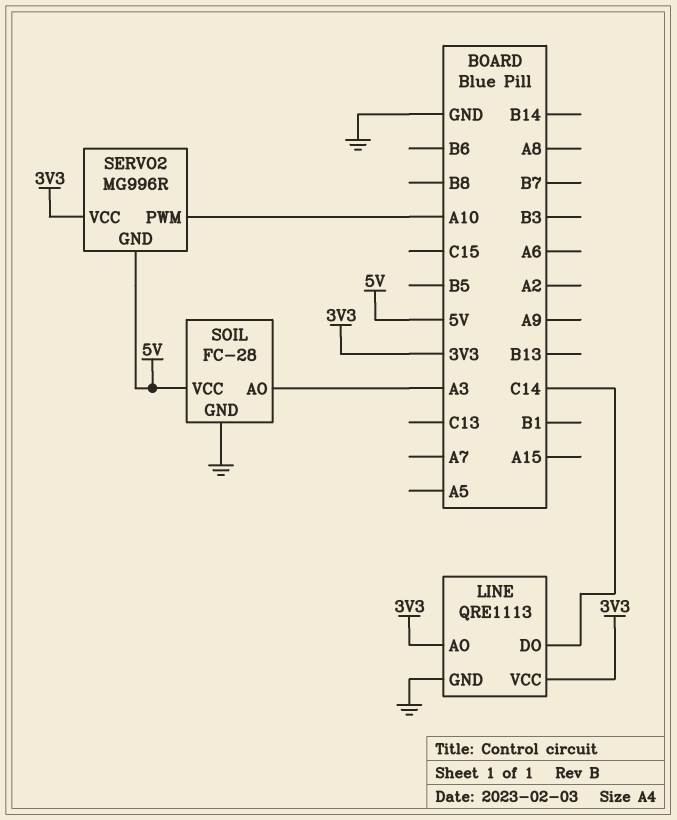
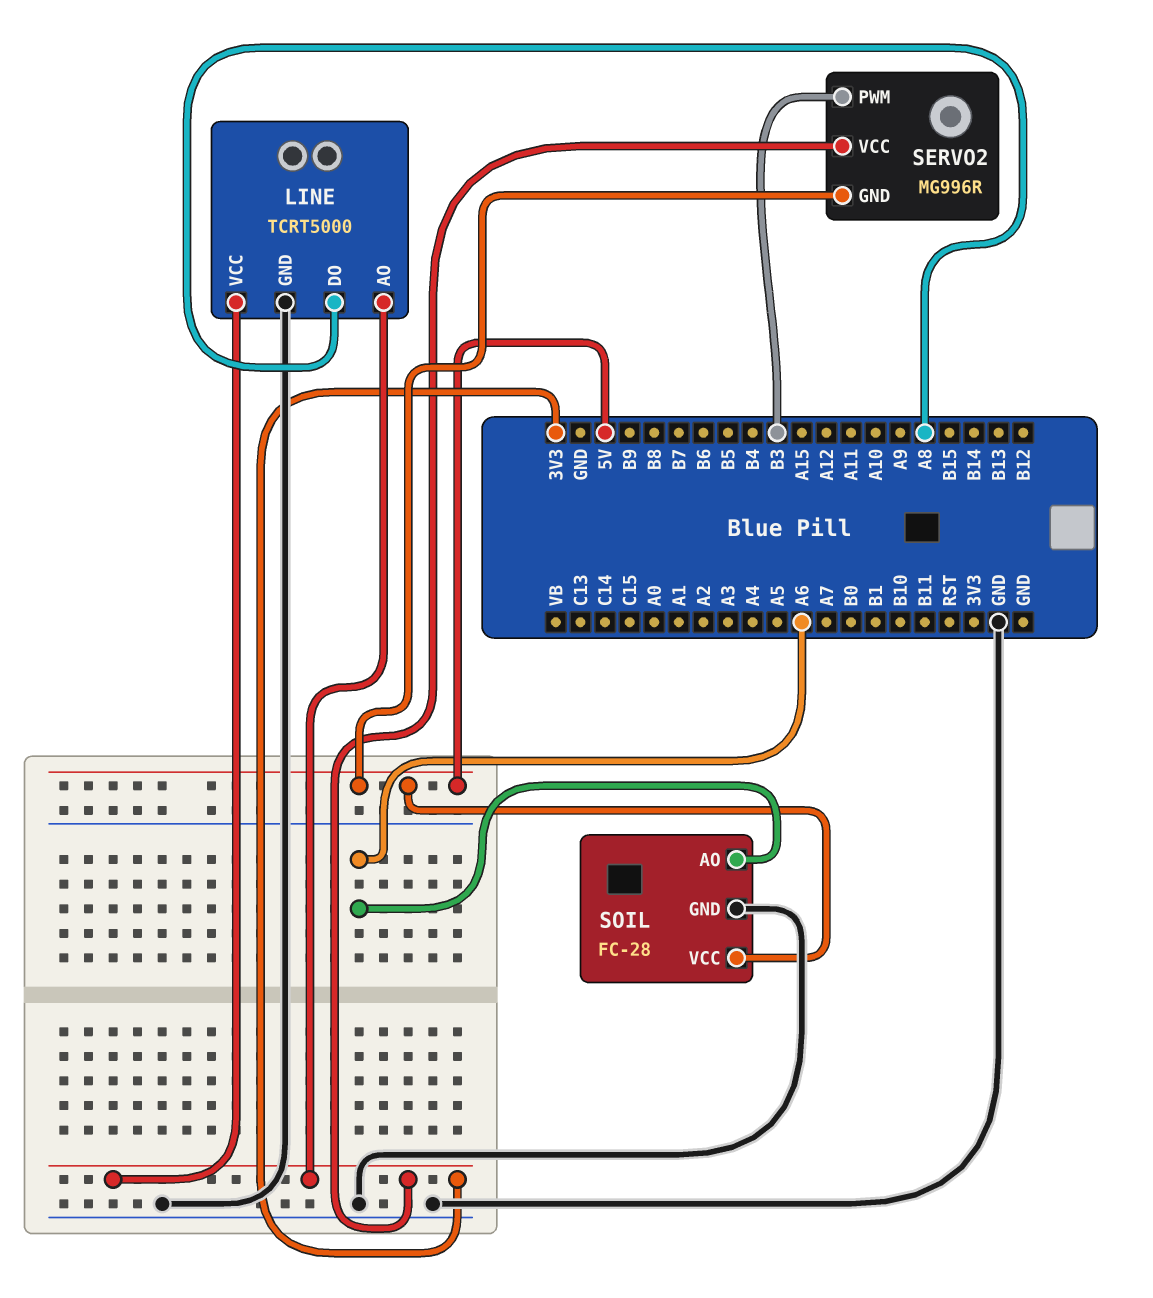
LINE: QRE1113 -> TCRT5000
LINE pin DO: C14 -> A8
SERVO2 pin PWM: A10 -> B3
SOIL pin AO: A3 -> A6

